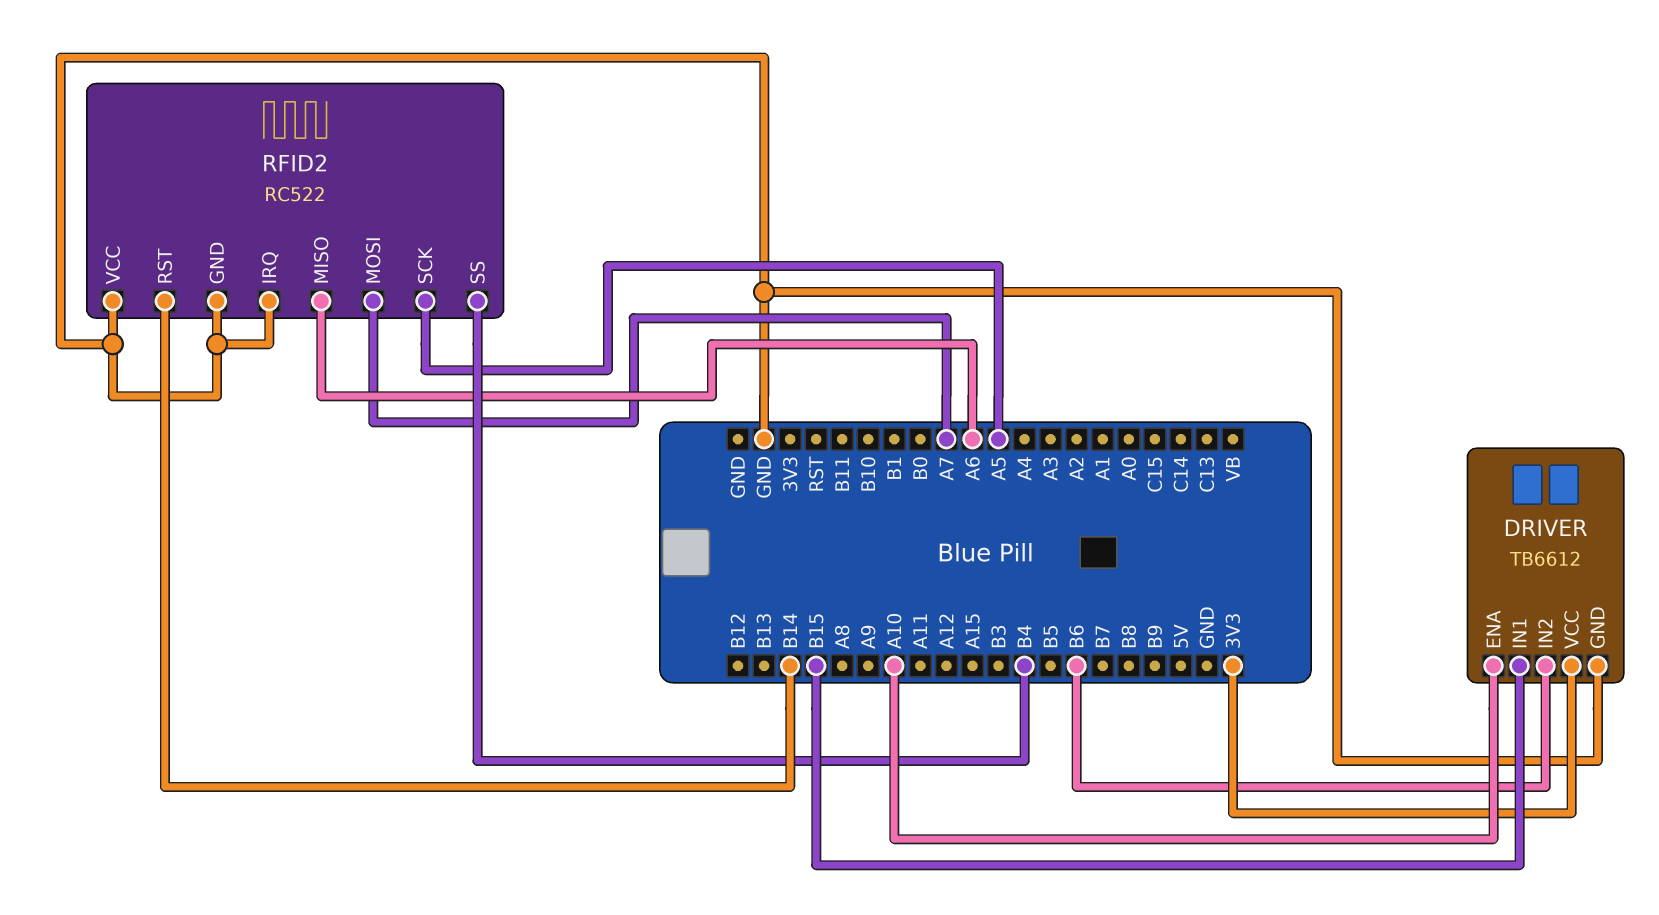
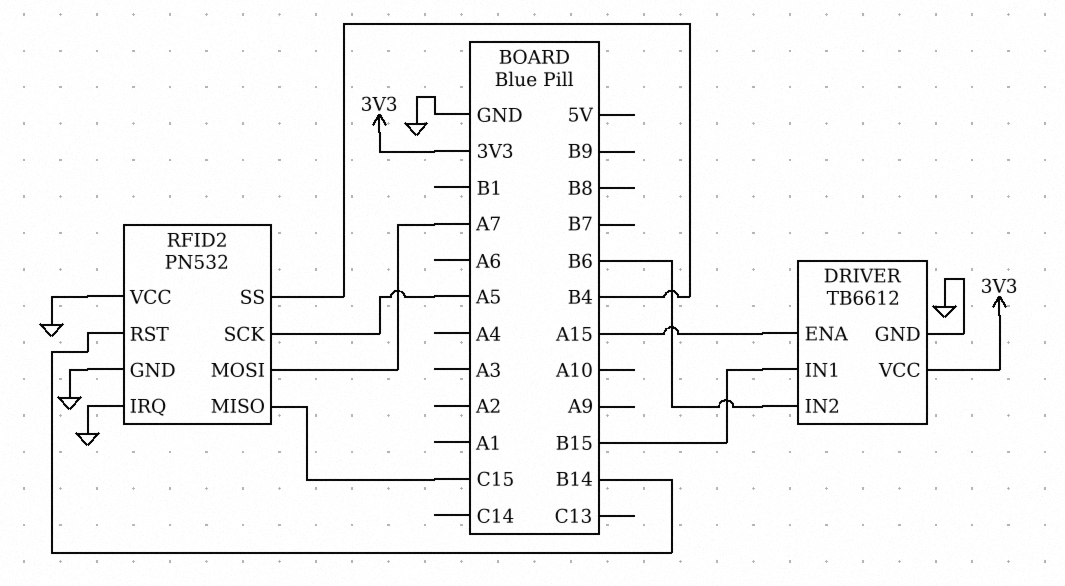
DRIVER pin ENA: A10 -> A15
RFID2: RC522 -> PN532
RFID2 pin MISO: A6 -> C15

